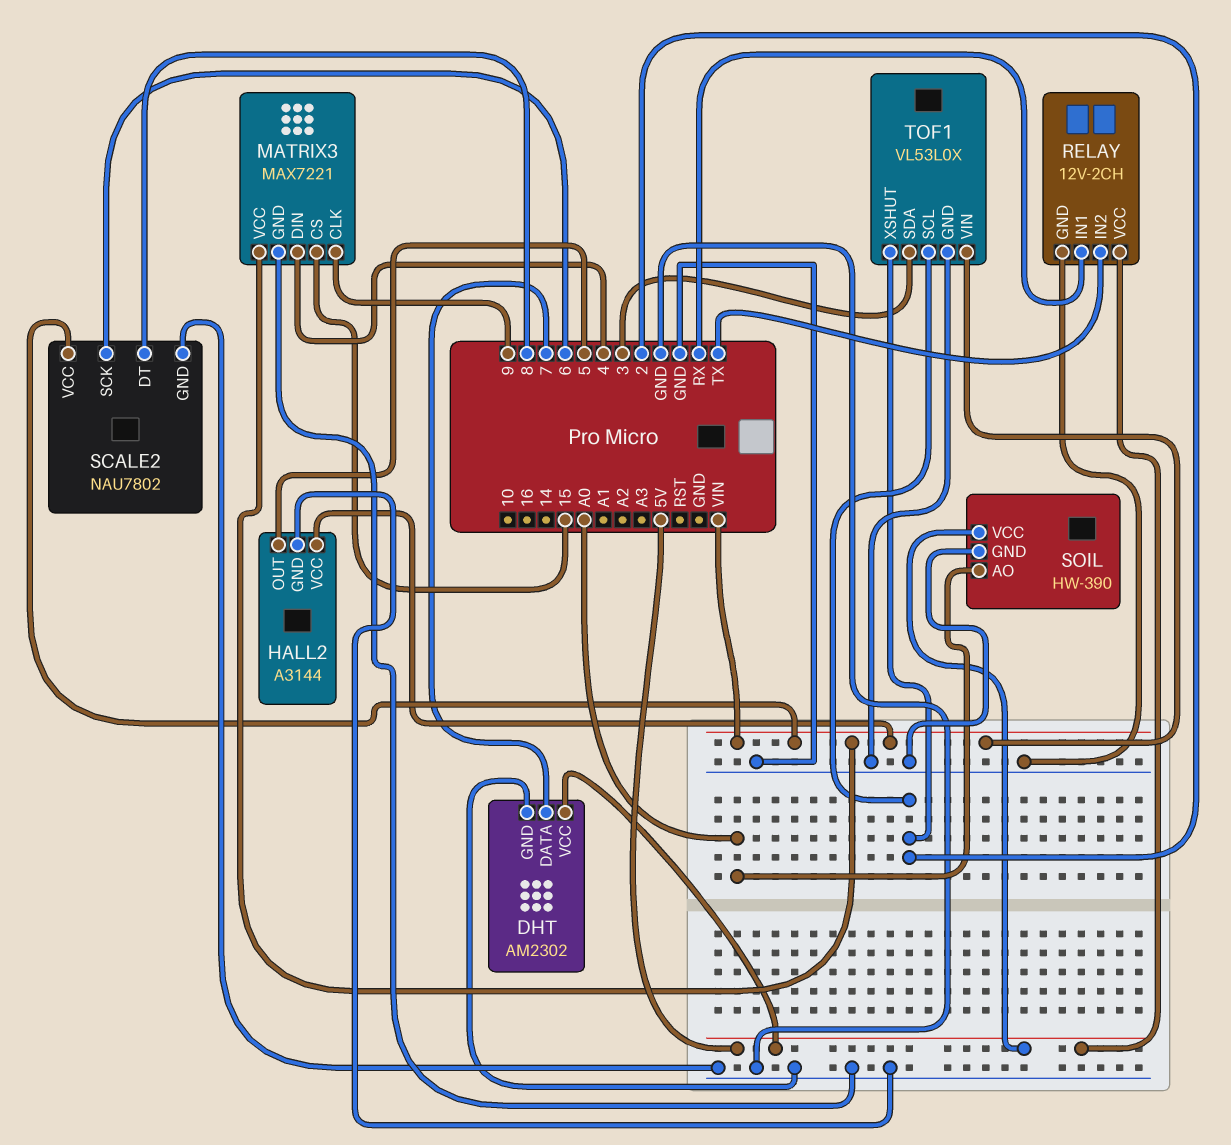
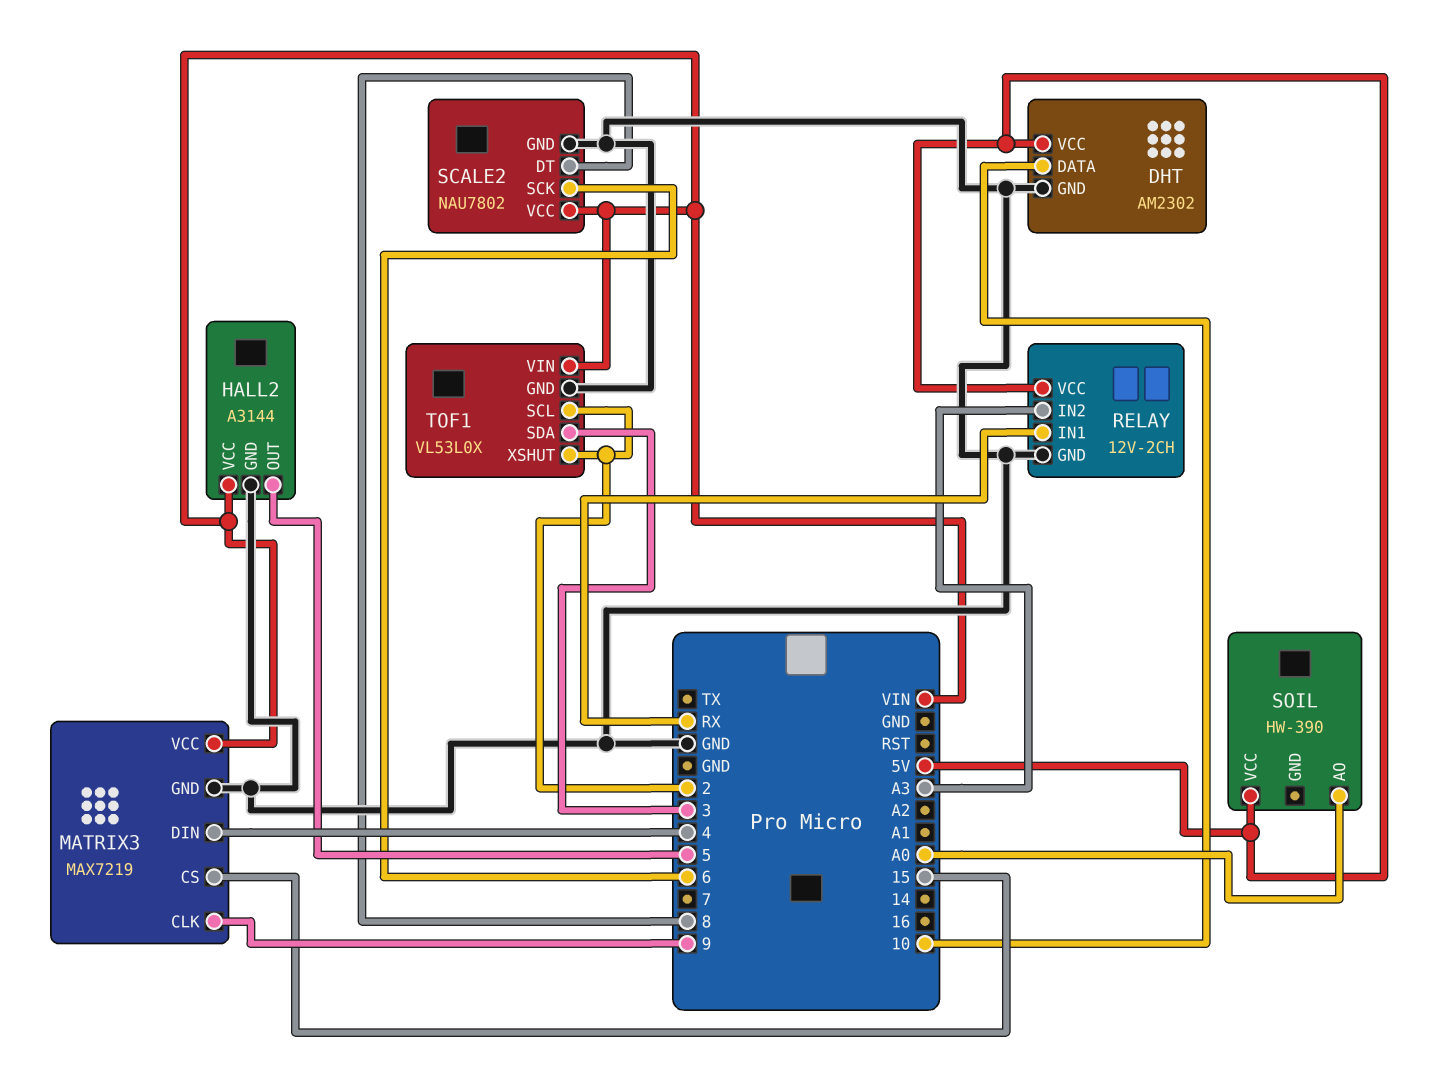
DHT pin DATA: 7 -> 10
MATRIX3: MAX7221 -> MAX7219
RELAY pin IN2: TX -> A3
SOIL pin GND: GND -> none

